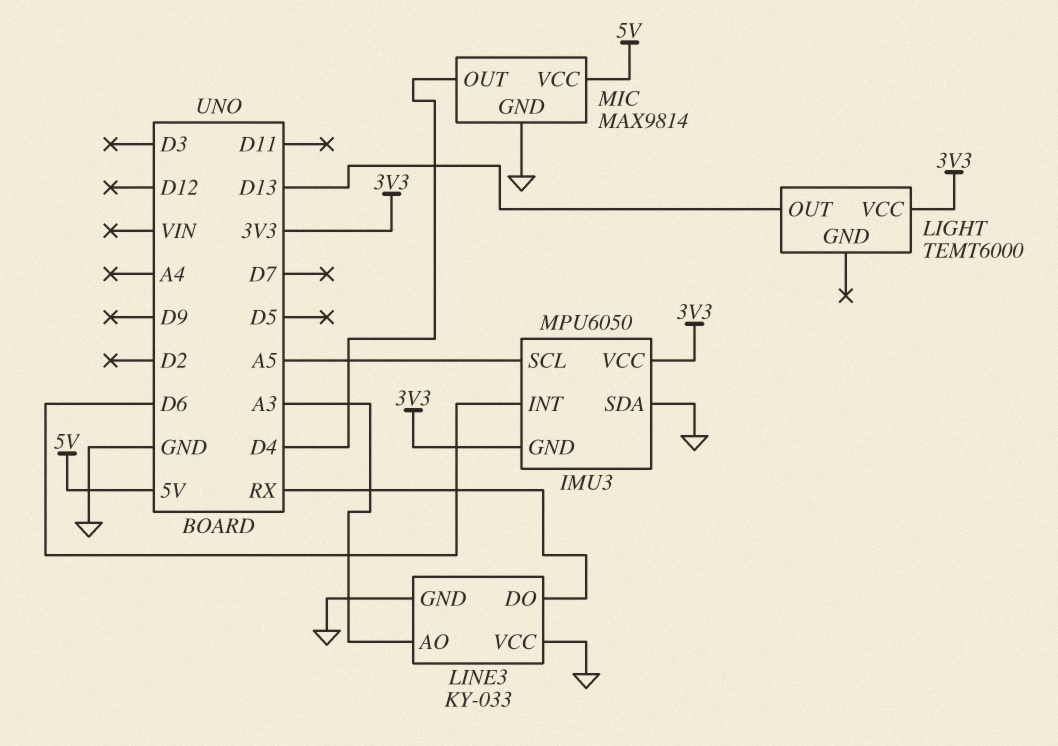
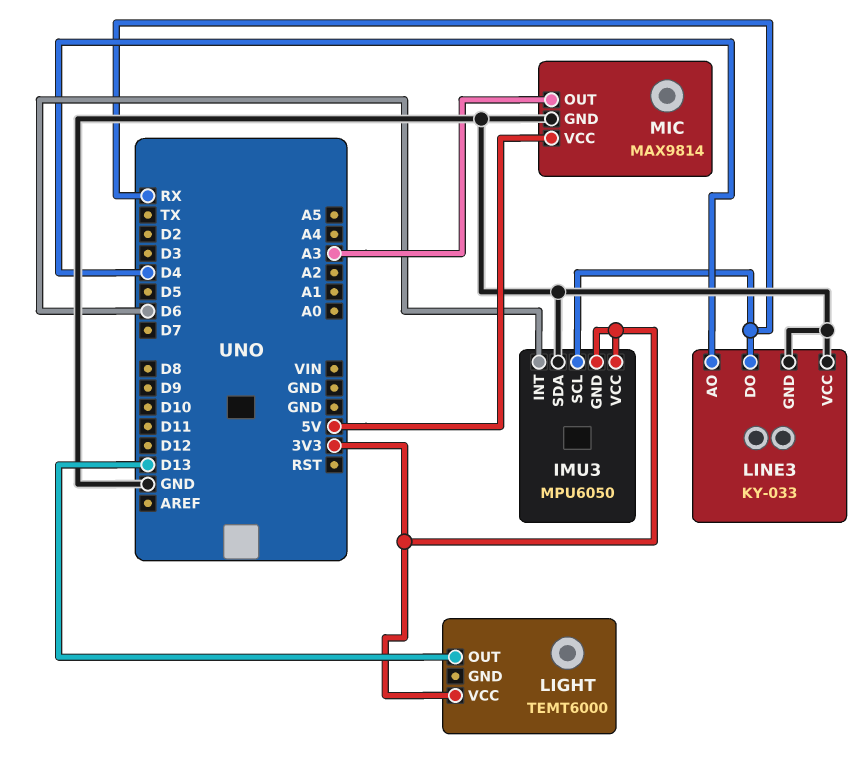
IMU3 pin SCL: A5 -> RX
LINE3 pin AO: A3 -> D4
MIC pin OUT: D4 -> A3

